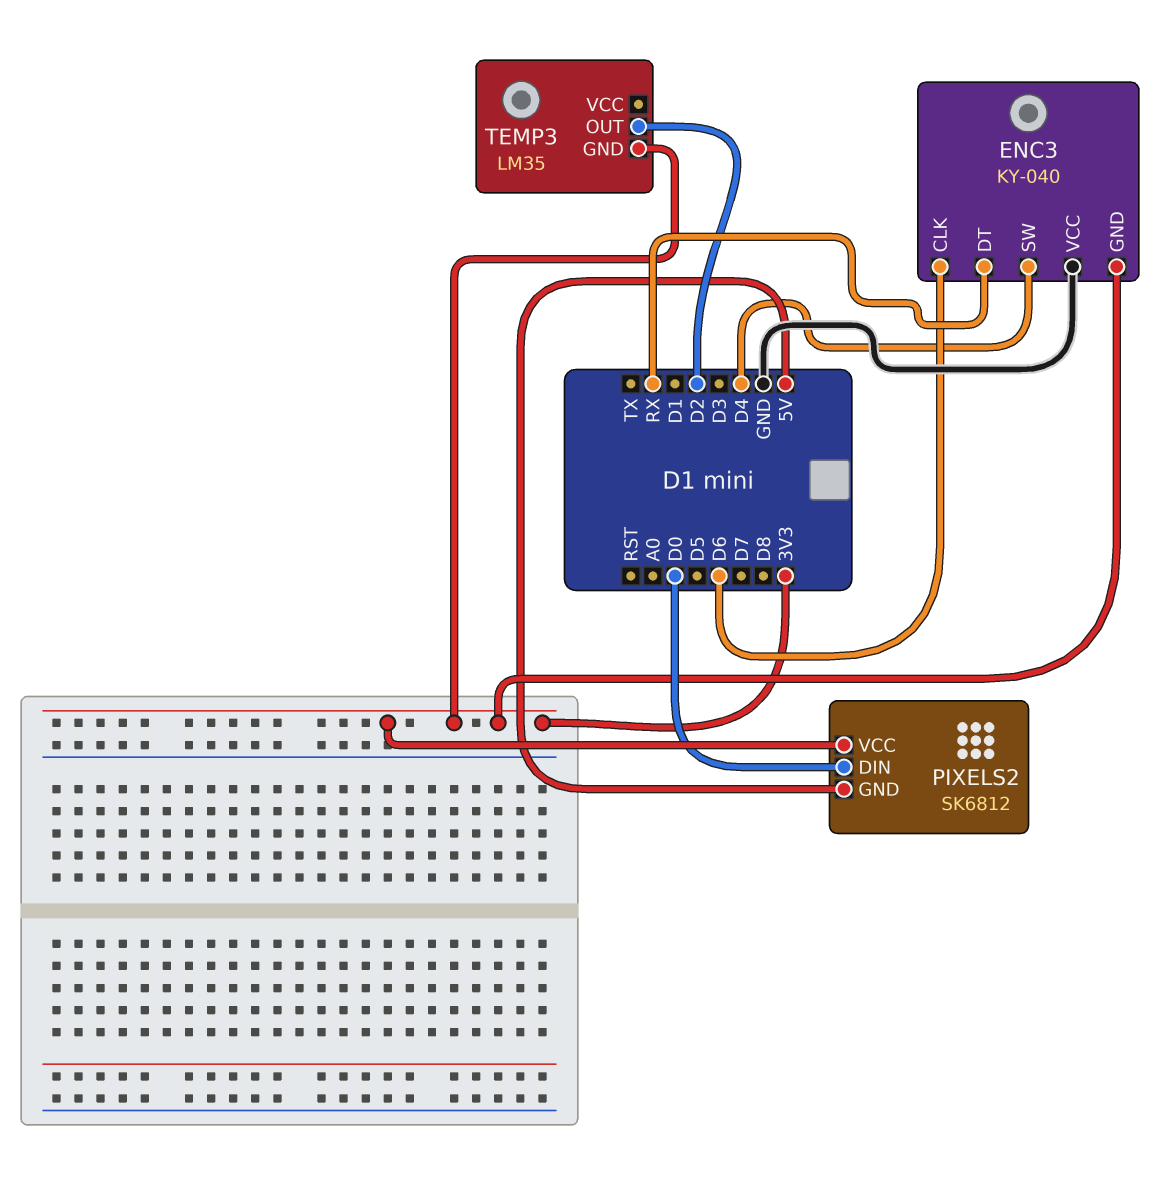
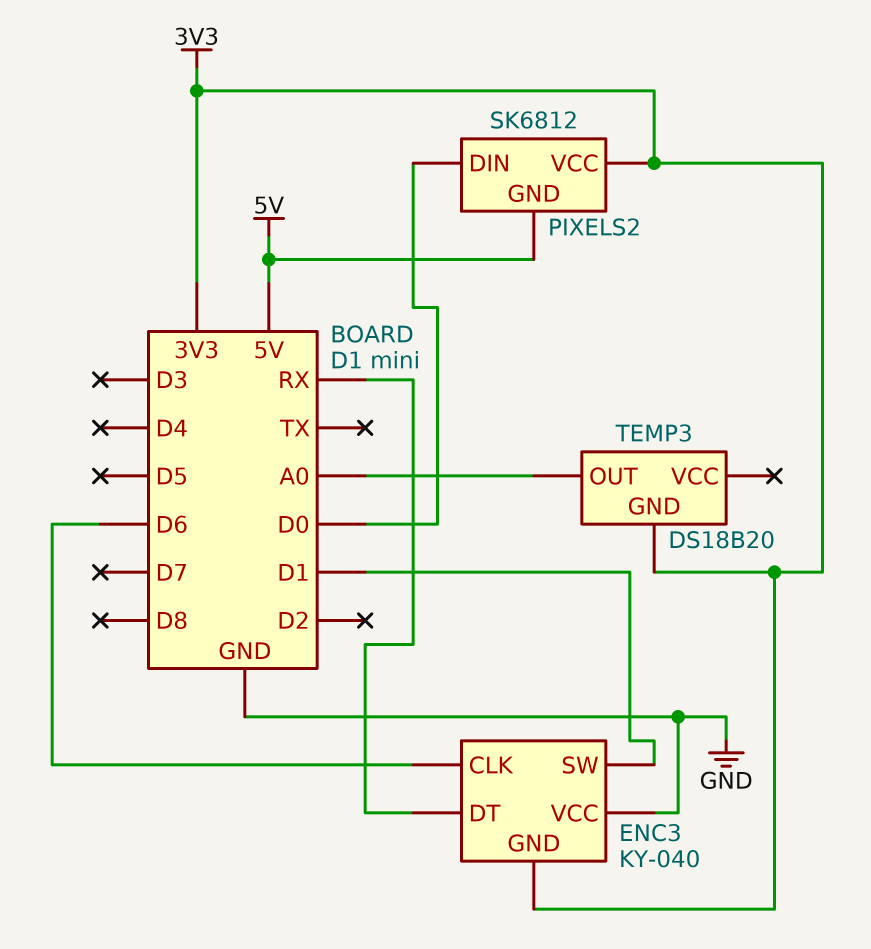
ENC3 pin SW: D4 -> D1
TEMP3: LM35 -> DS18B20
TEMP3 pin OUT: D2 -> A0

